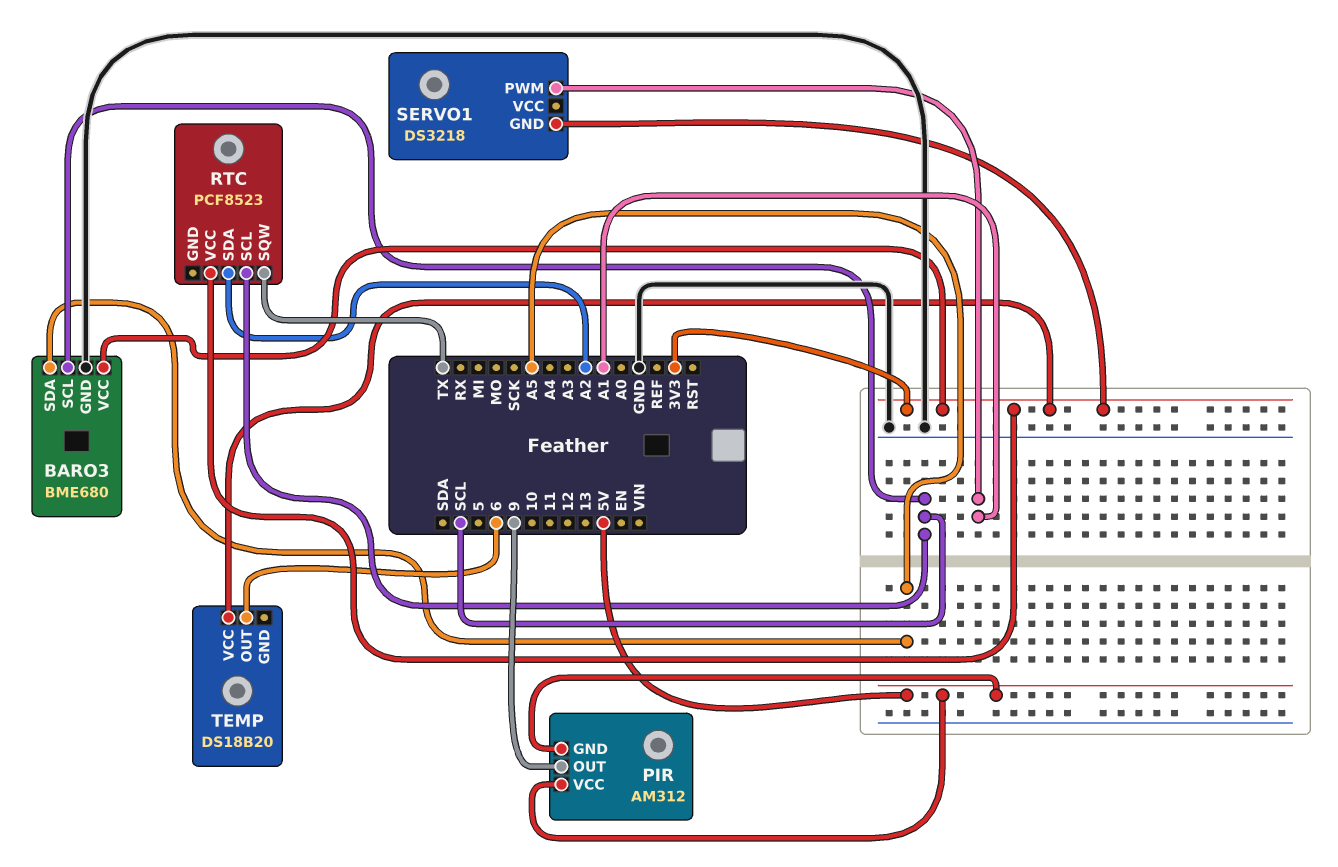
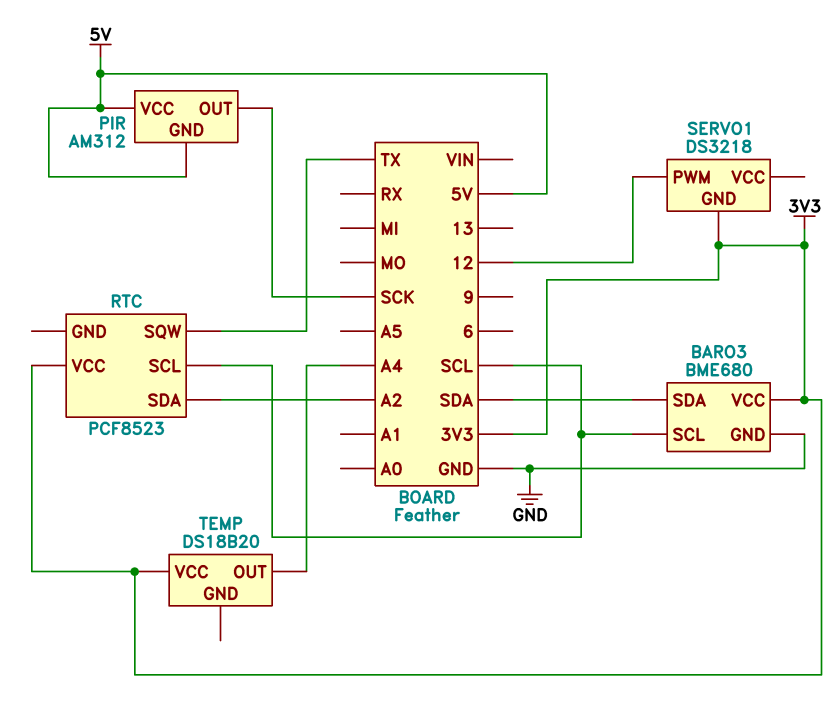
BARO3 pin SDA: A5 -> SDA
PIR pin OUT: 9 -> SCK
SERVO1 pin PWM: A1 -> 12
TEMP pin OUT: 6 -> A4

